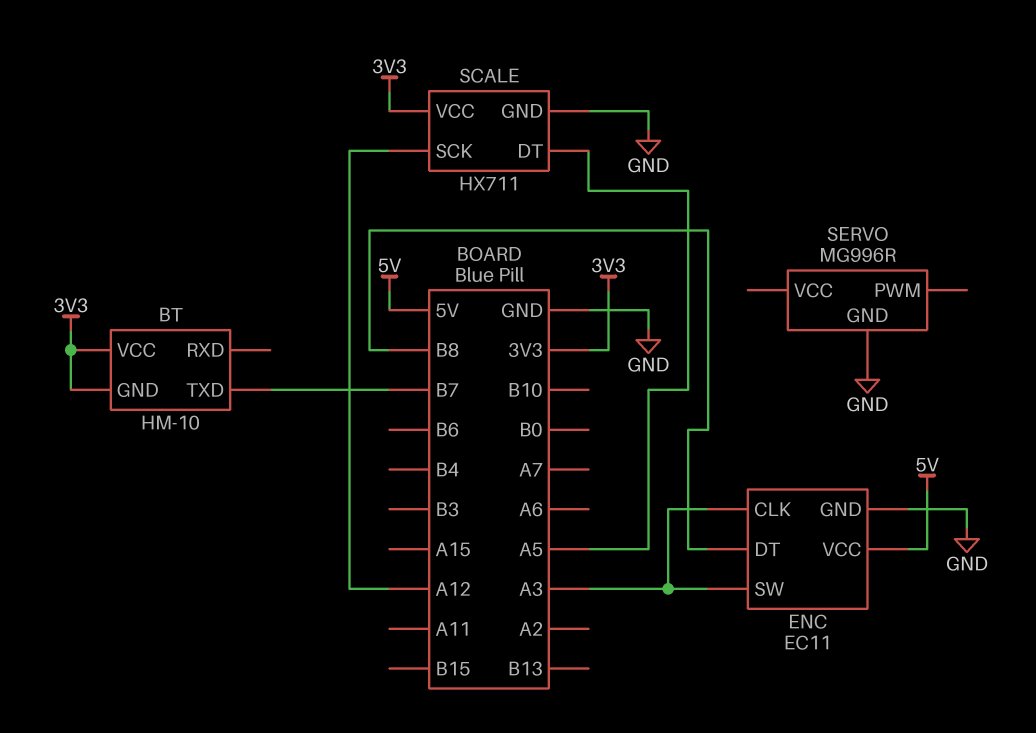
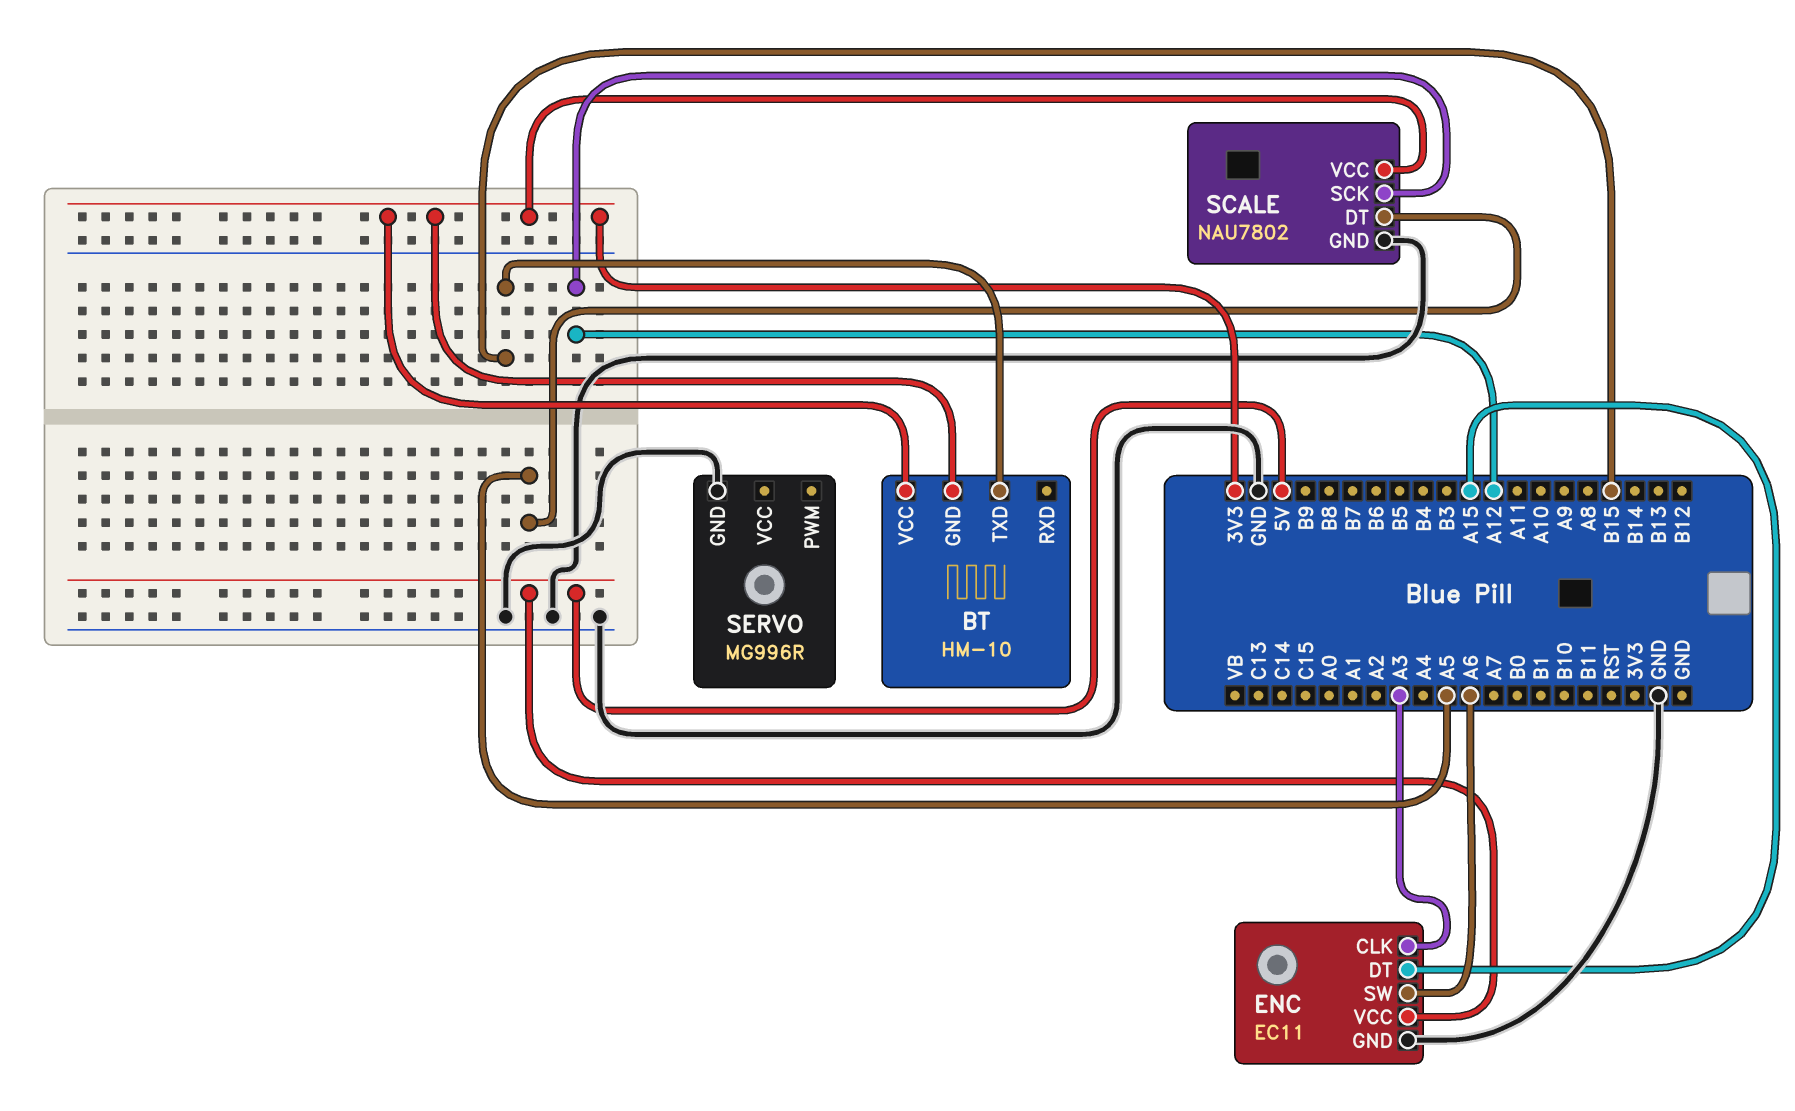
BT pin TXD: B7 -> B15
ENC pin DT: B8 -> A15
ENC pin SW: A3 -> A6
SCALE: HX711 -> NAU7802

